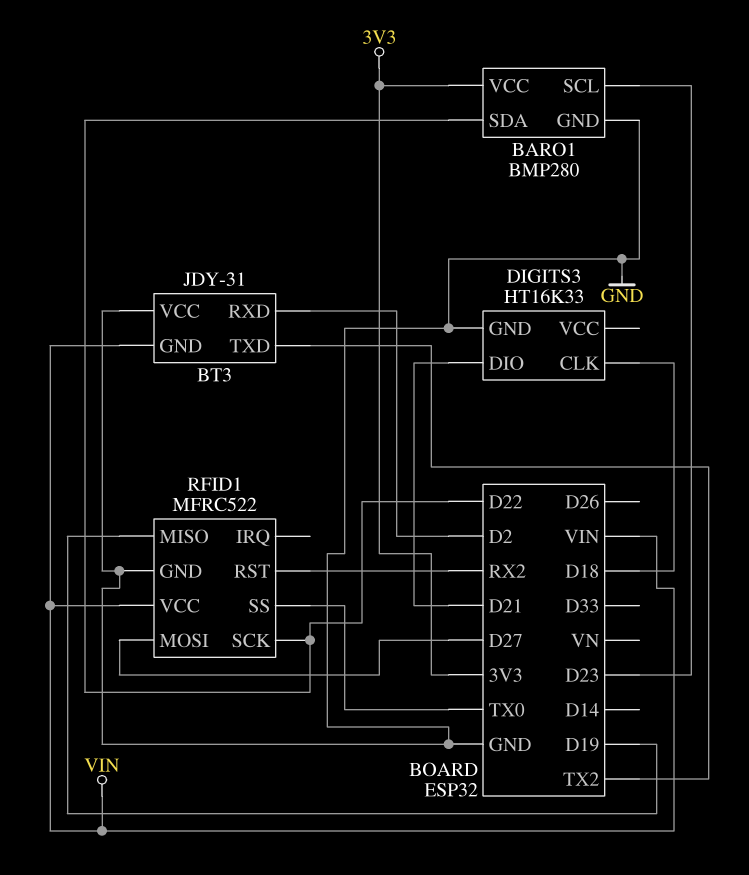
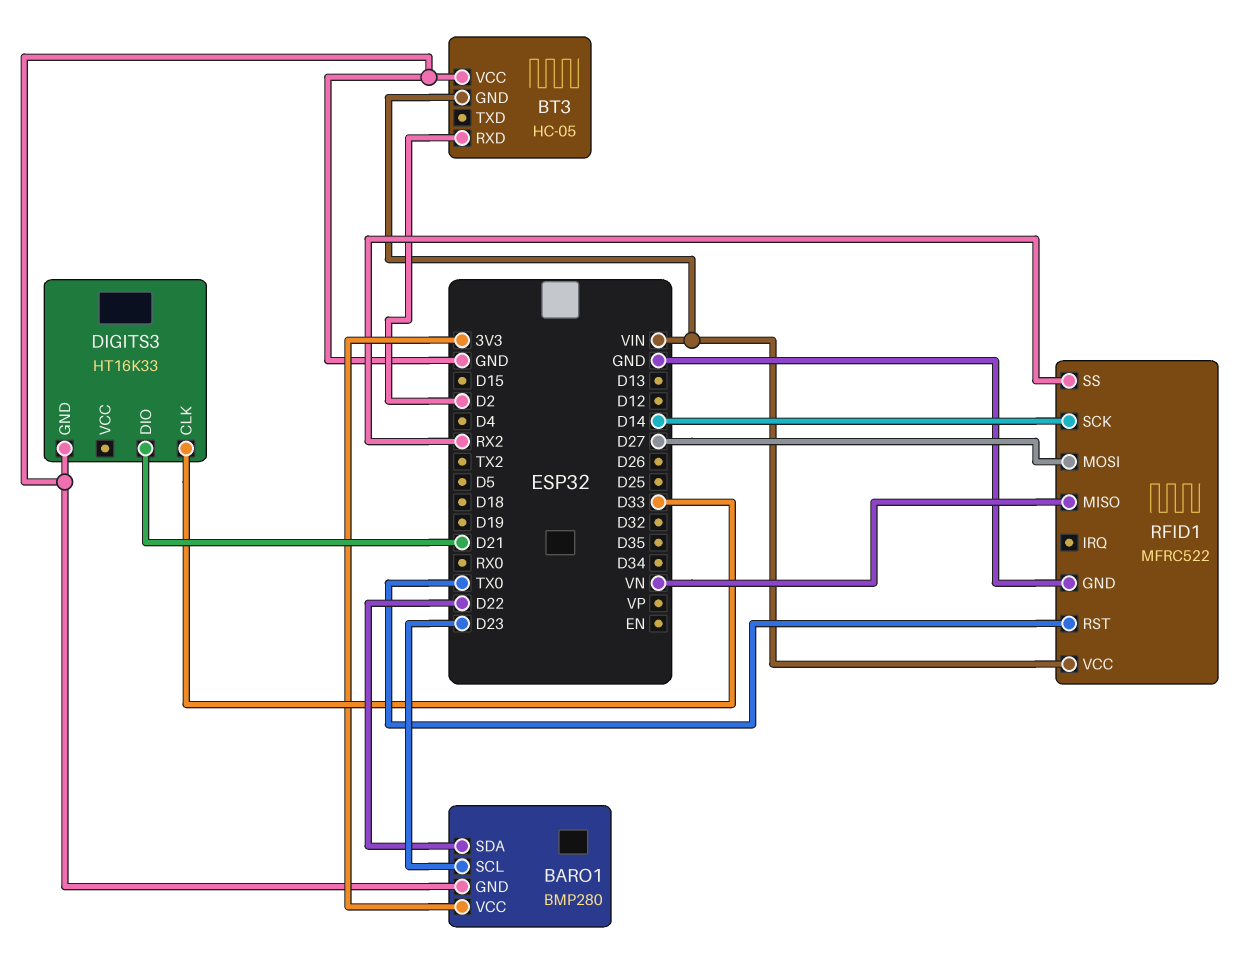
BT3: JDY-31 -> HC-05
BT3 pin TXD: TX2 -> none
DIGITS3 pin CLK: D18 -> D33
RFID1 pin MISO: D19 -> VN
RFID1 pin RST: RX2 -> TX0
RFID1 pin SCK: D22 -> D14
RFID1 pin SS: TX0 -> RX2

